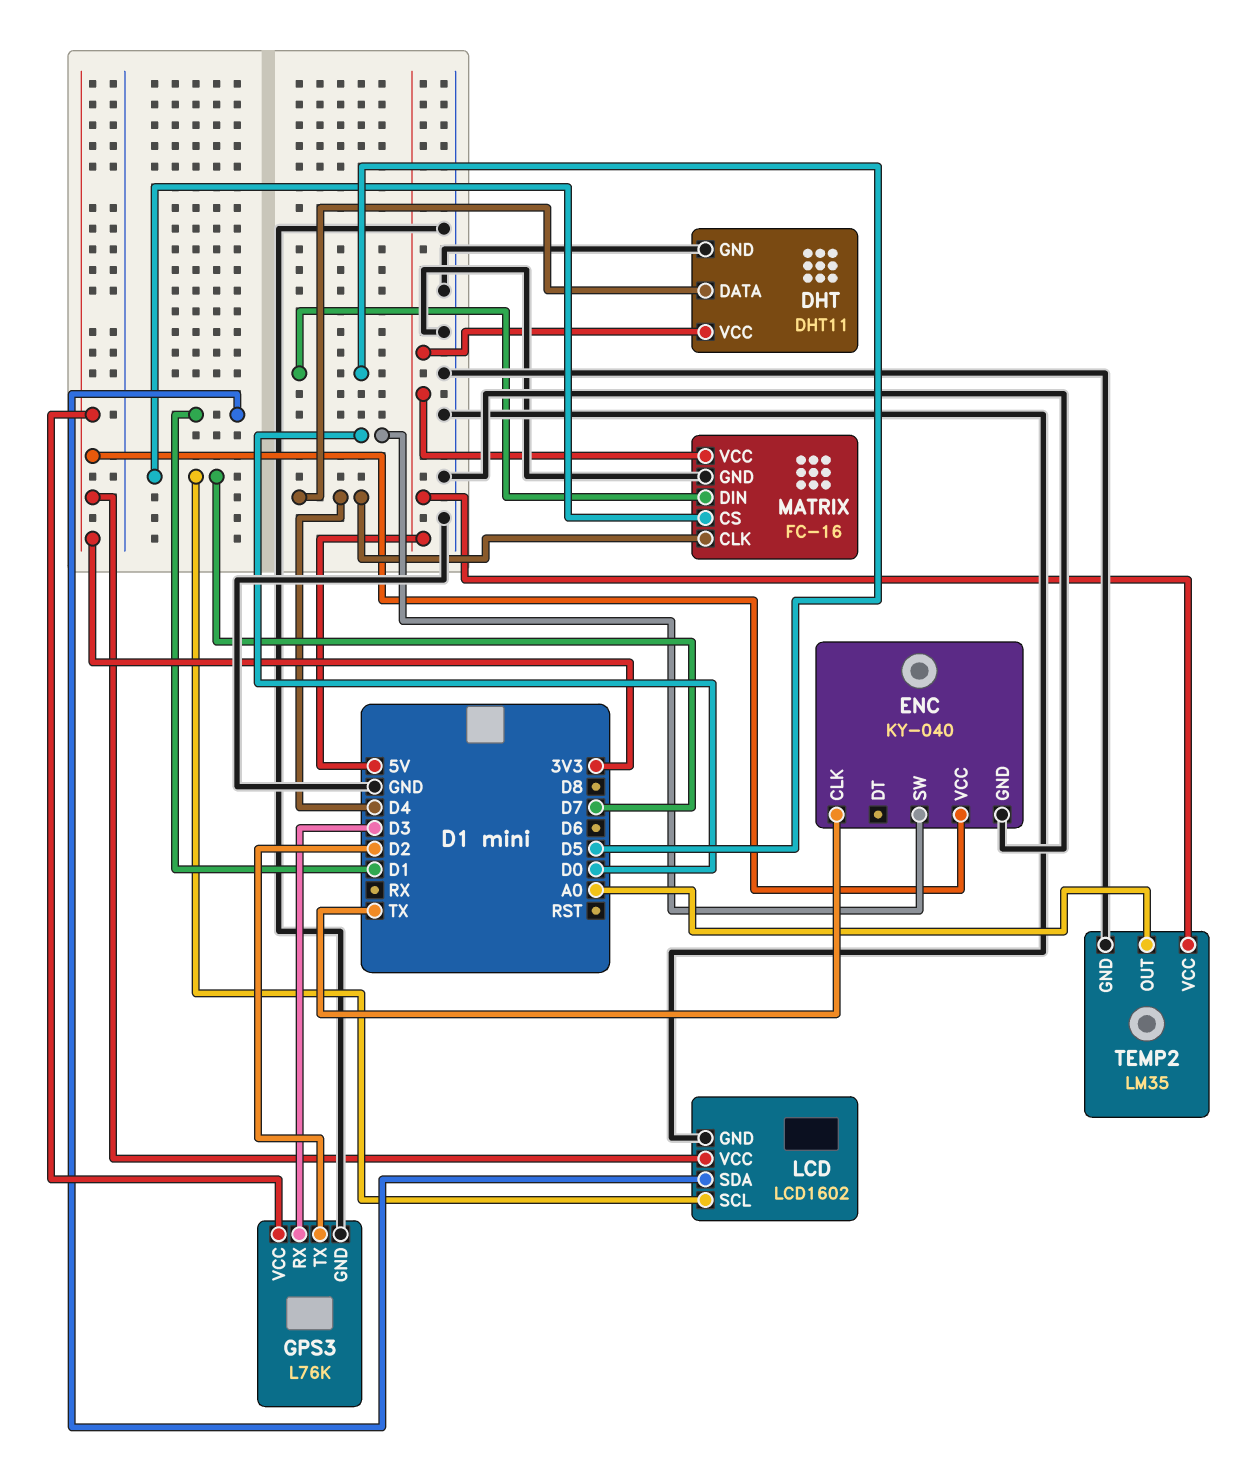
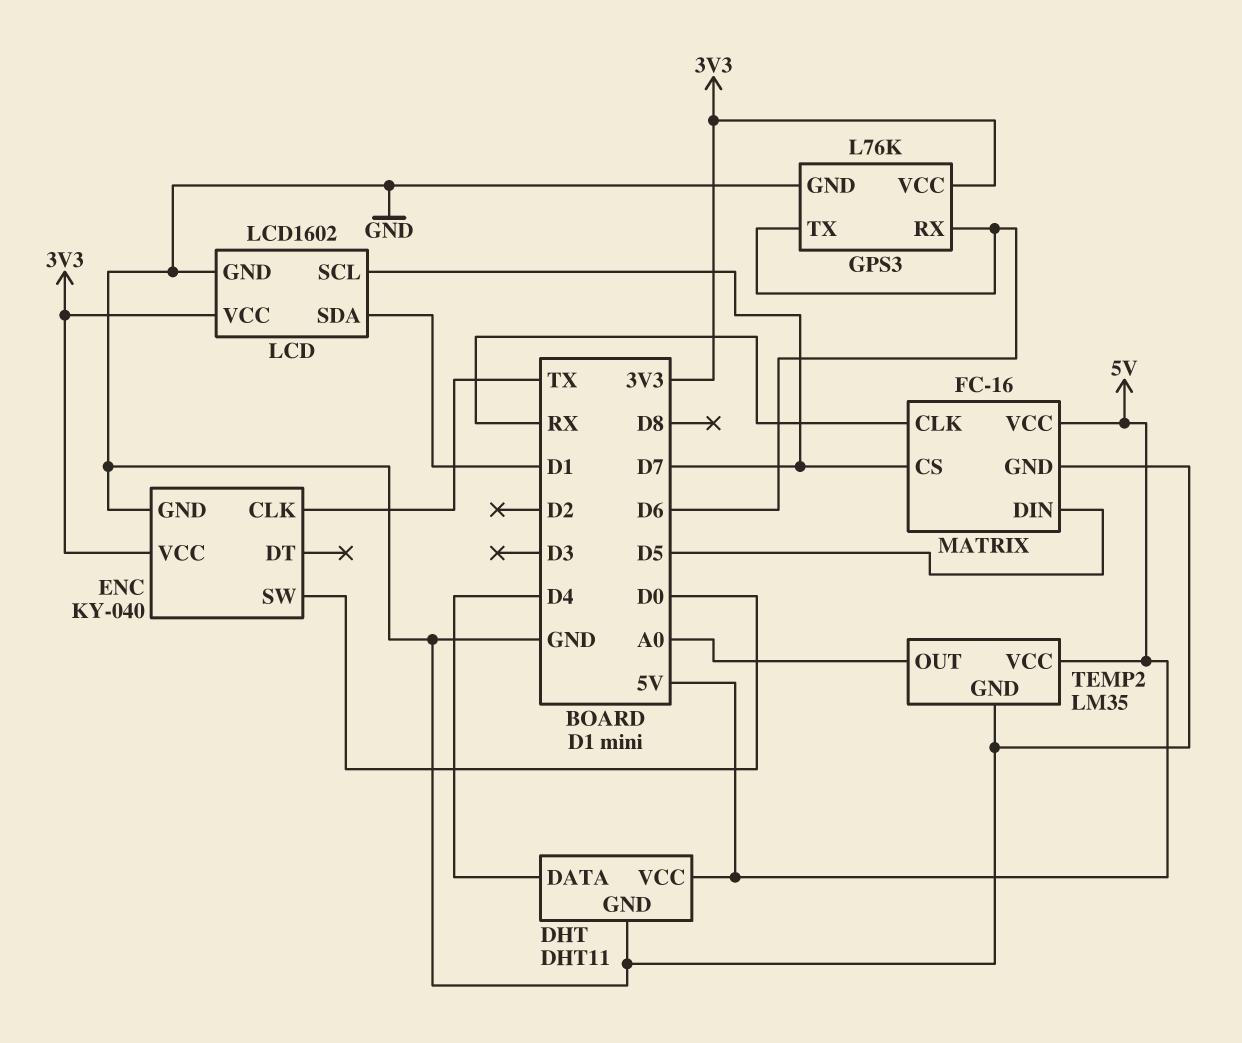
GPS3 pin RX: D3 -> D6
GPS3 pin TX: D2 -> D6
MATRIX pin CLK: D4 -> RX

